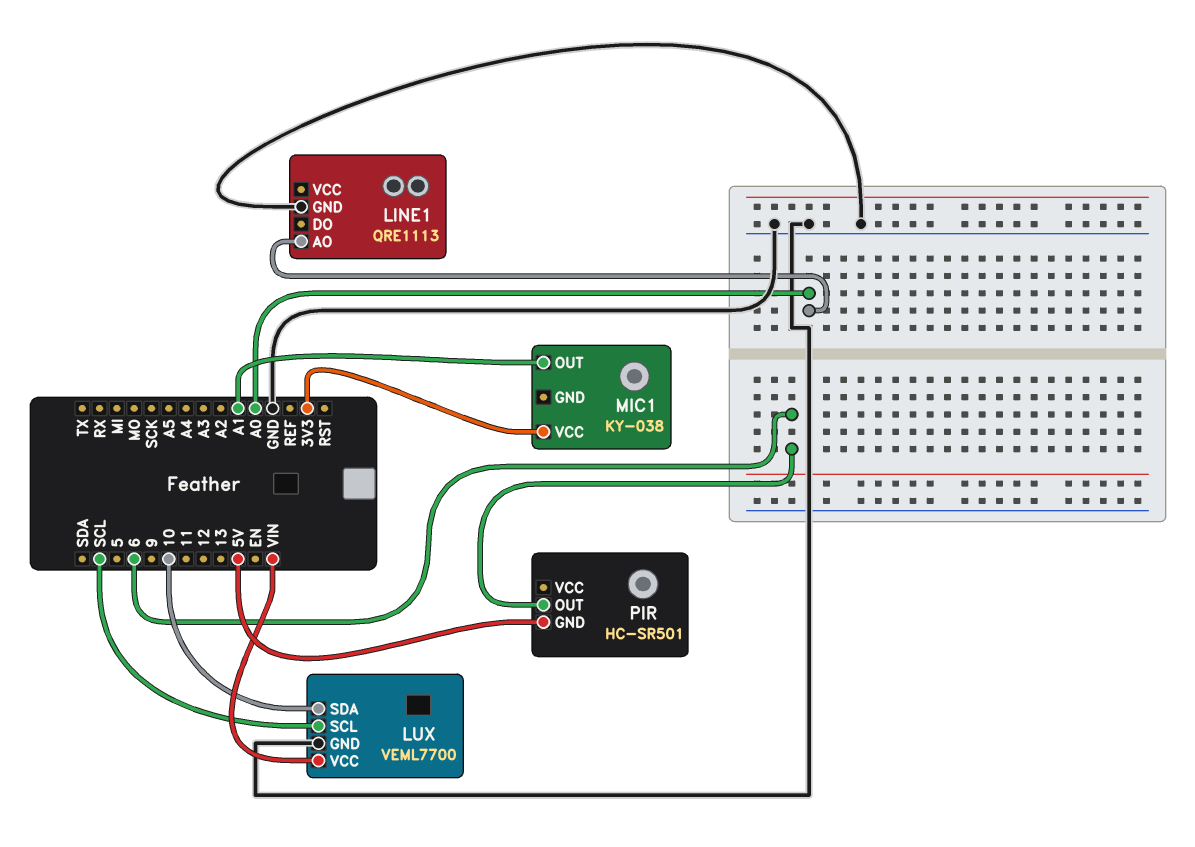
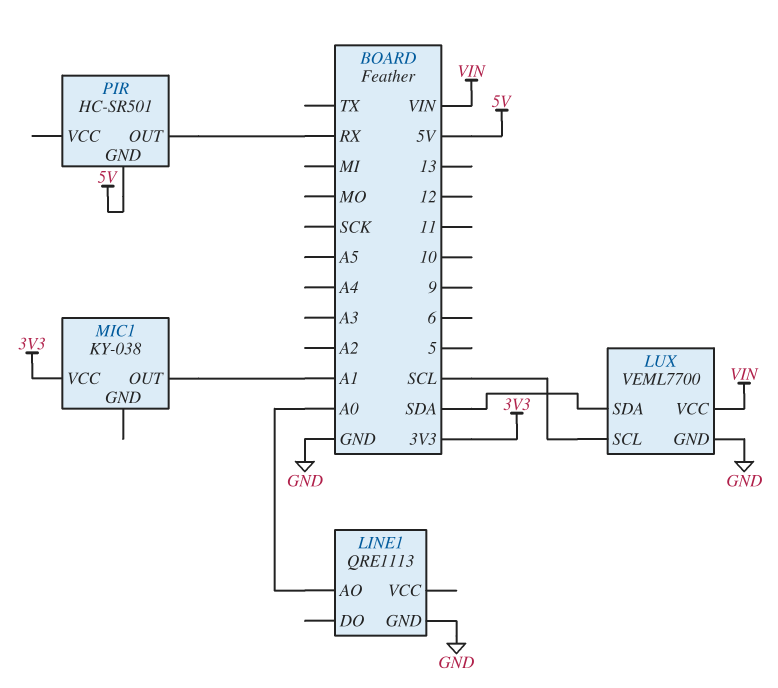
LUX pin SDA: 10 -> SDA
PIR pin OUT: 6 -> RX

